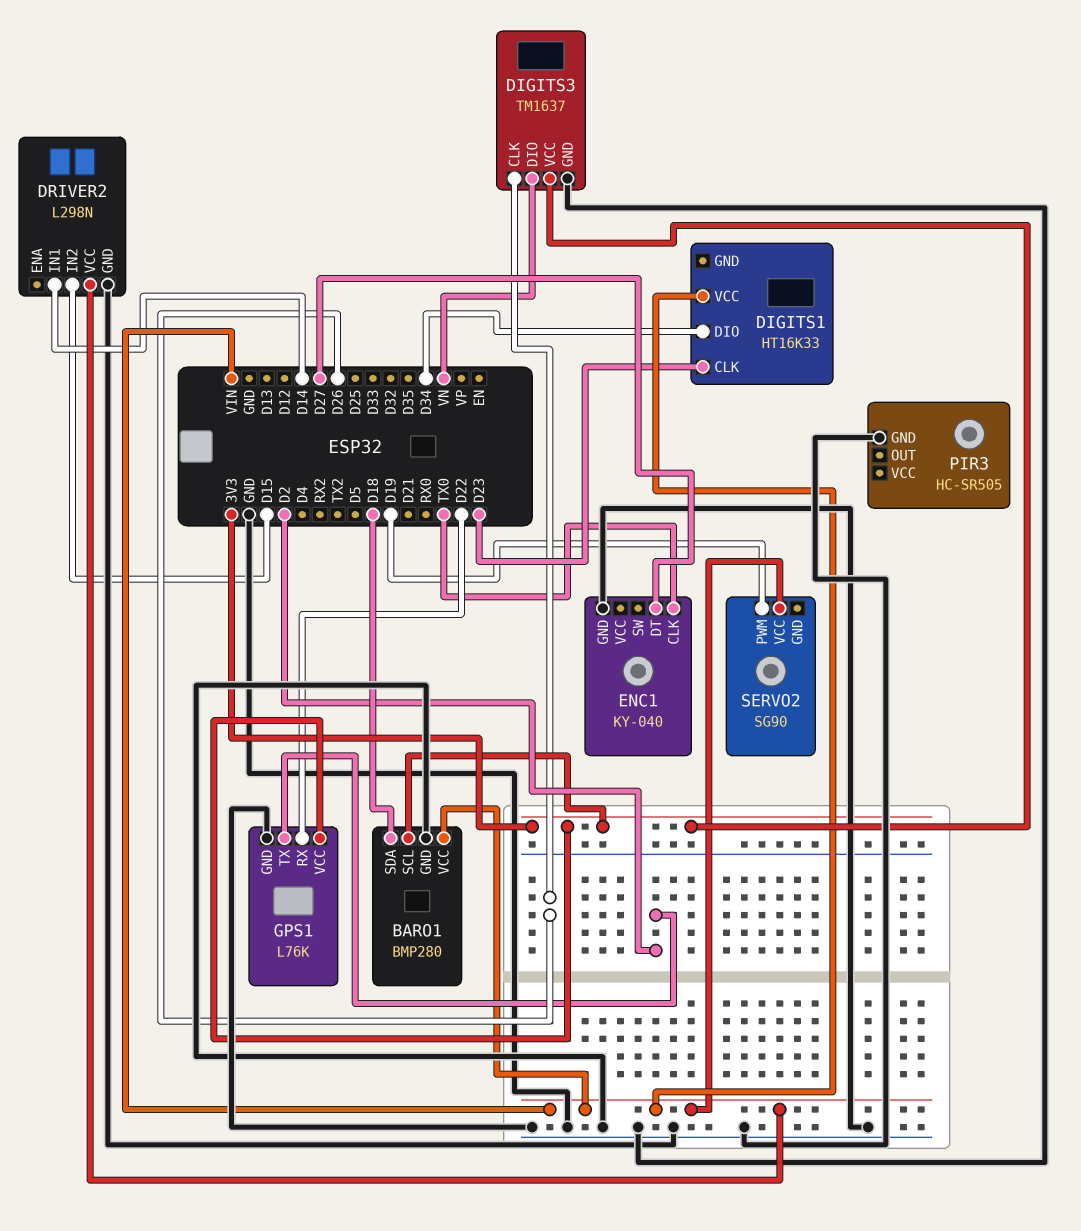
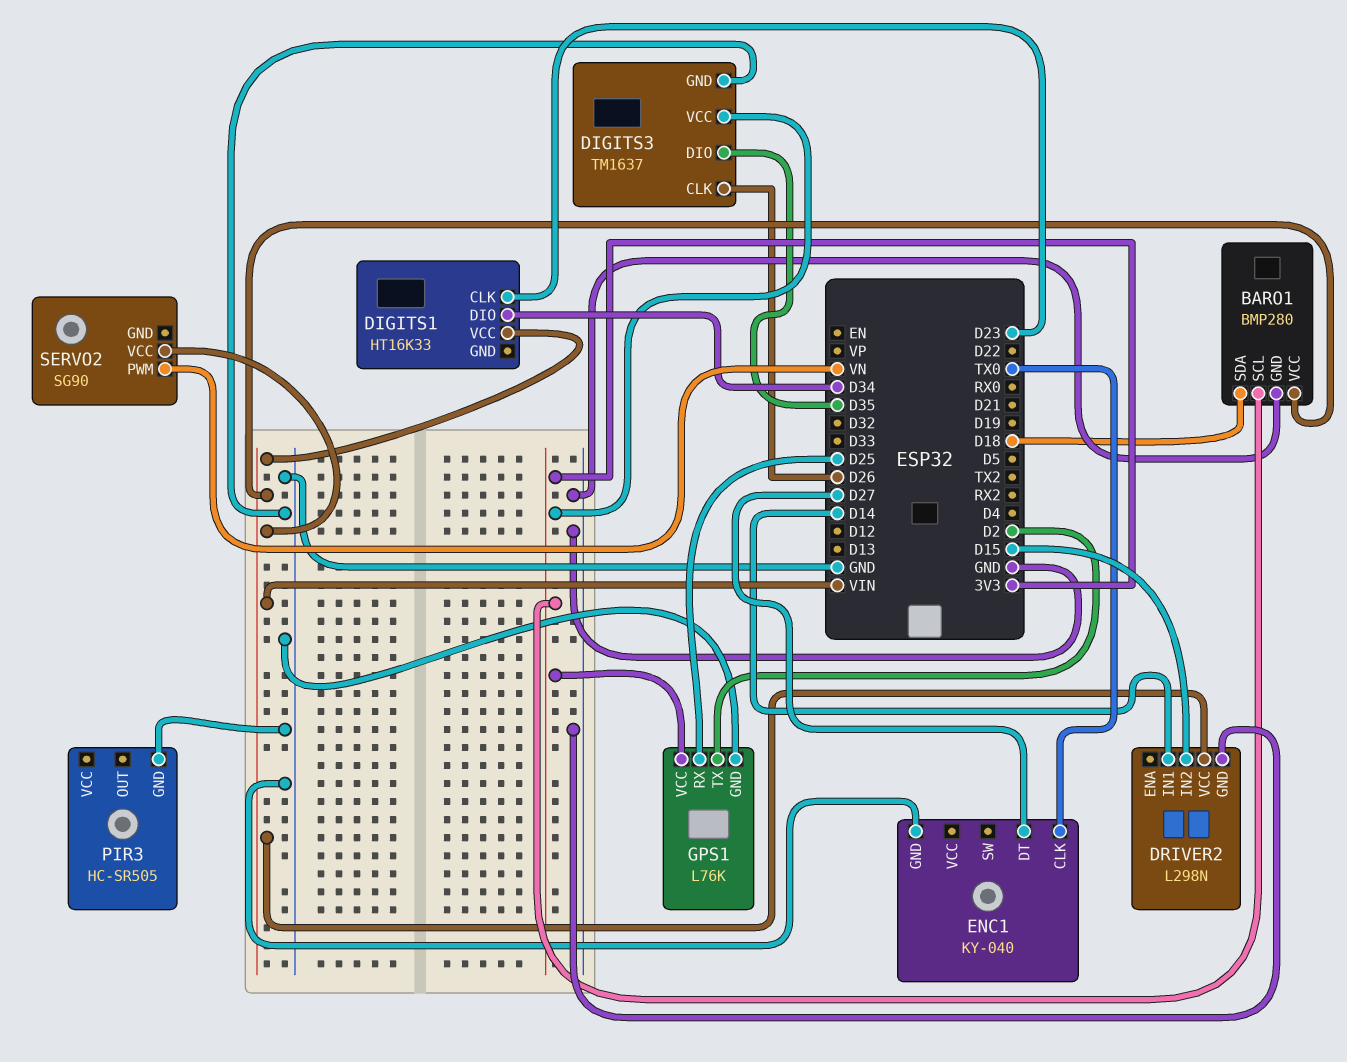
DIGITS3 pin DIO: VN -> D35
GPS1 pin RX: D22 -> D25
SERVO2 pin PWM: D19 -> VN

